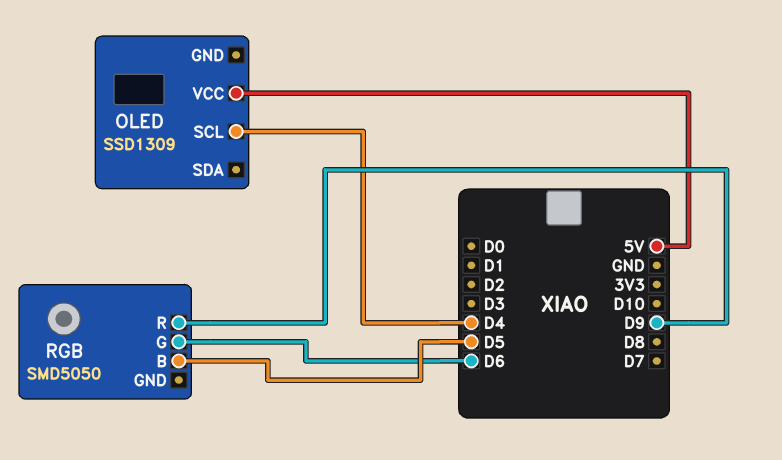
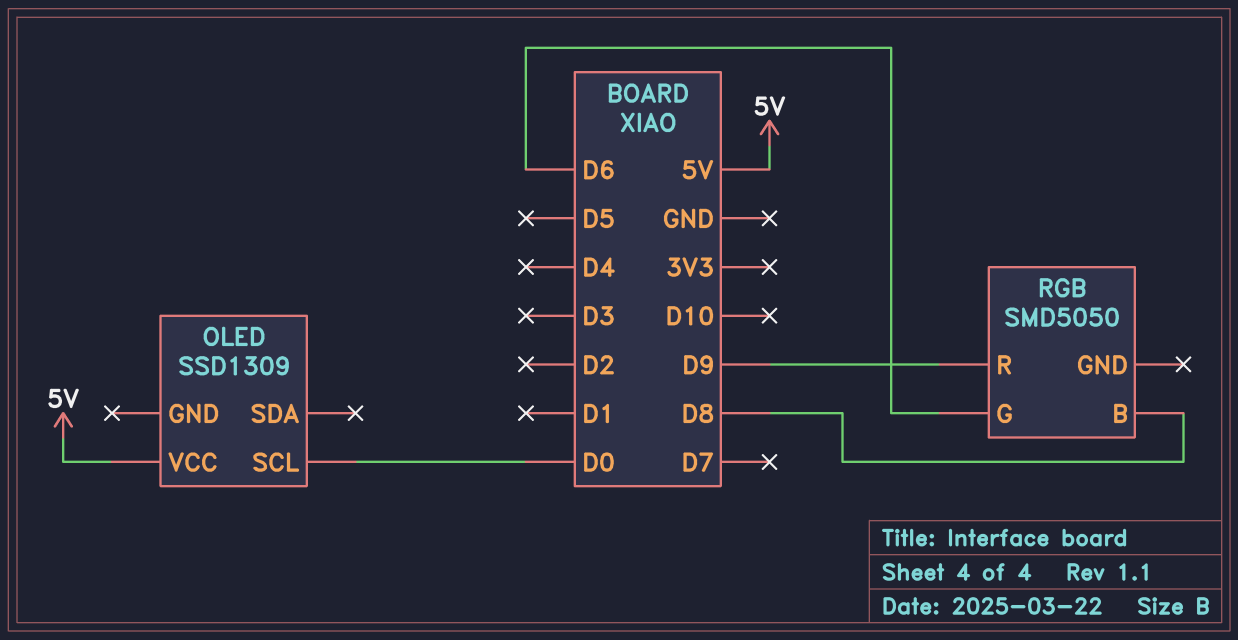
OLED pin SCL: D4 -> D0
RGB pin B: D5 -> D8

